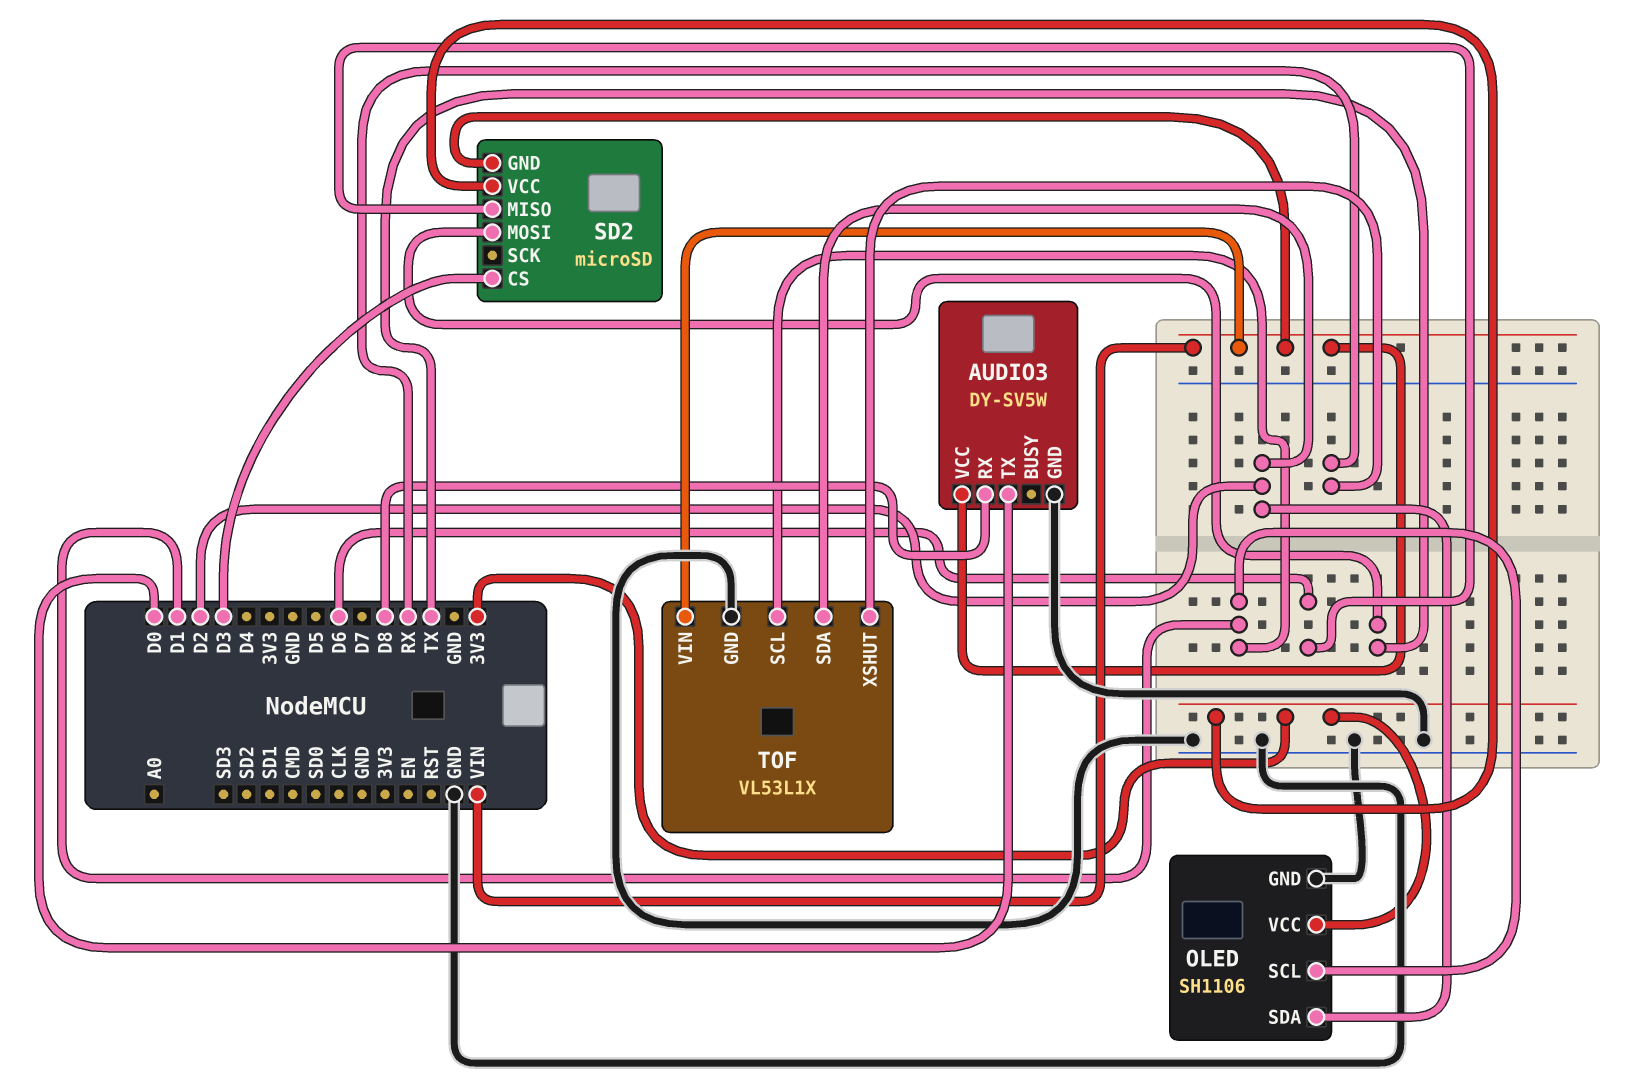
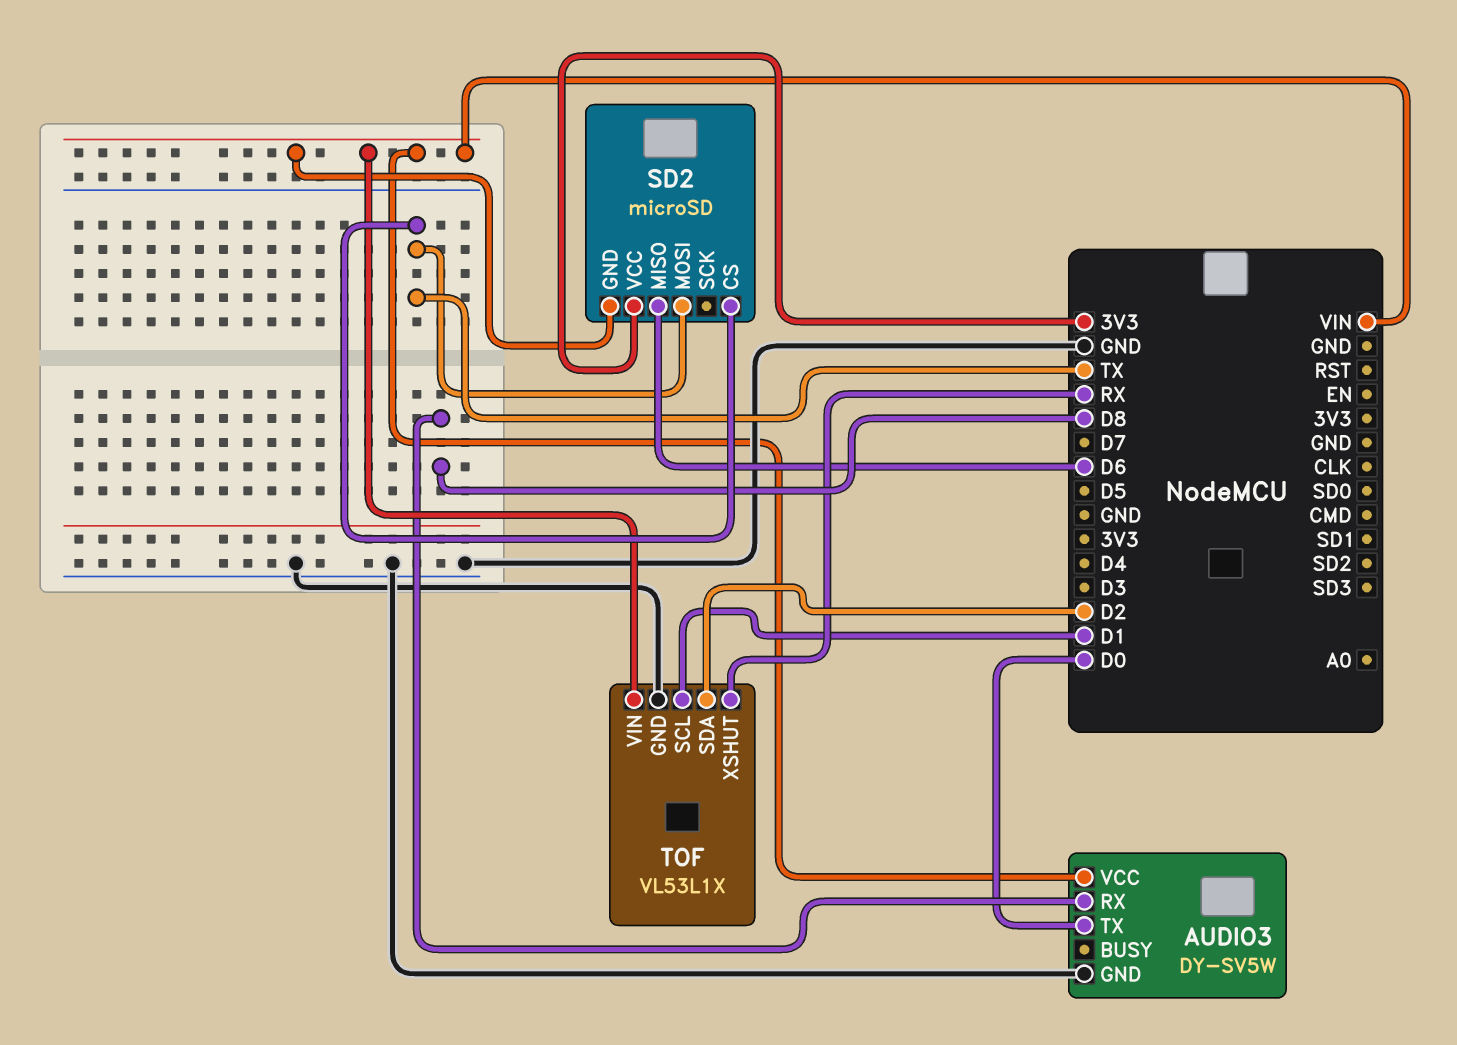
OLED: SH1106 -> none
OLED pin GND: GND -> none
OLED pin SCL: D1 -> none
OLED pin SDA: D2 -> none
OLED pin VCC: 3V3 -> none
SD2 pin CS: D3 -> TX

